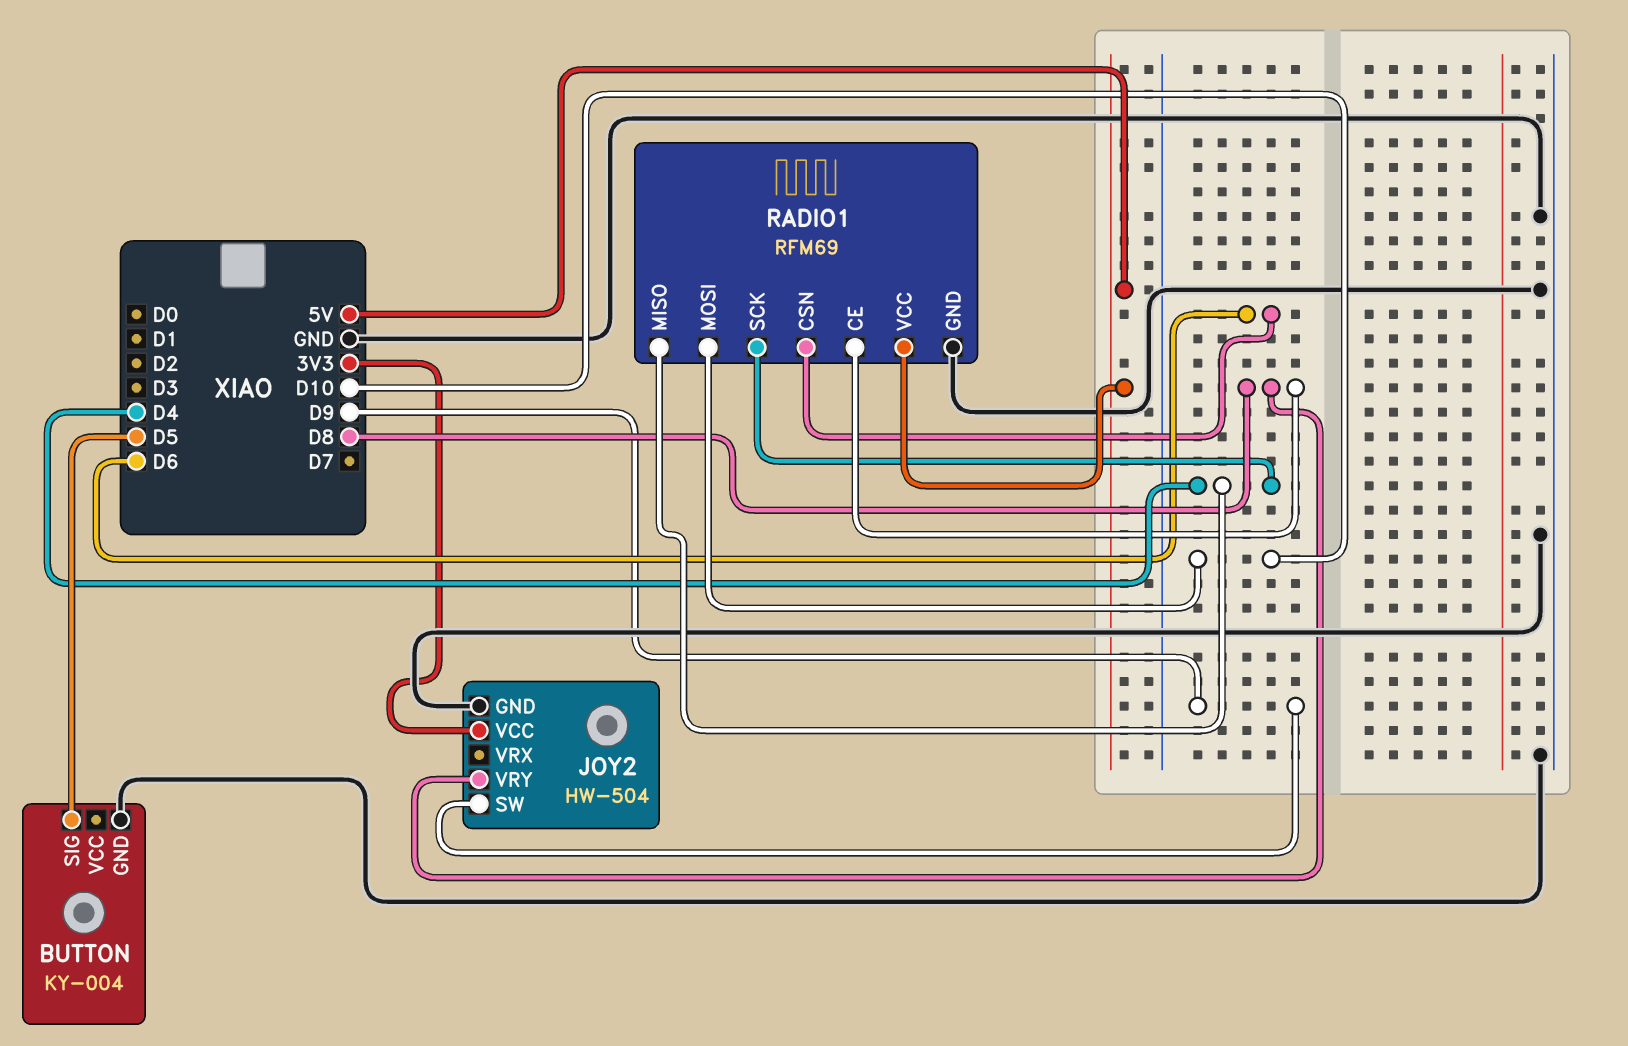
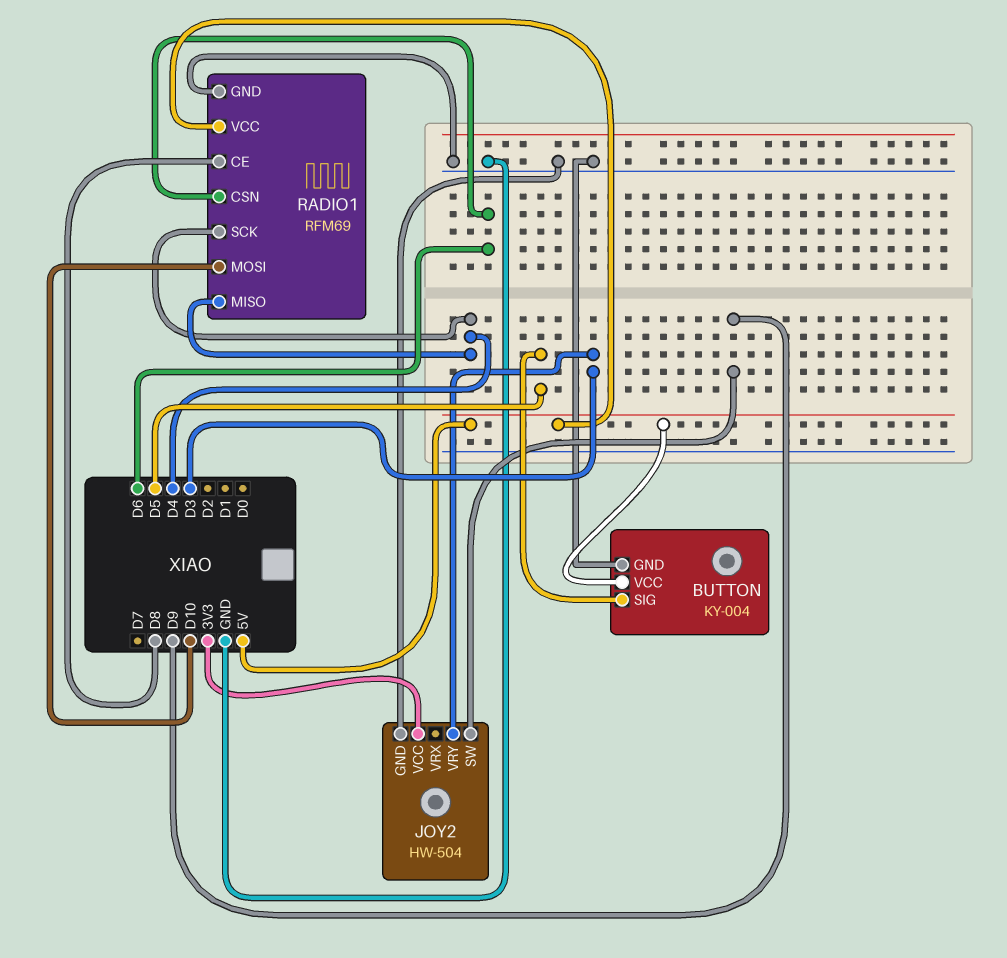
BUTTON pin VCC: none -> 5V
JOY2 pin VRY: D8 -> D3

